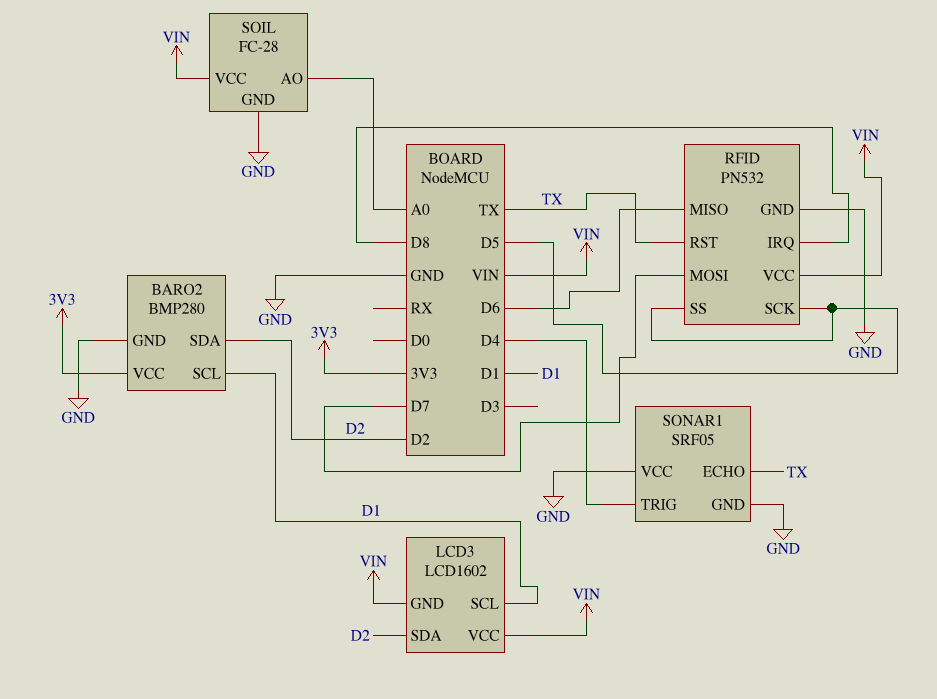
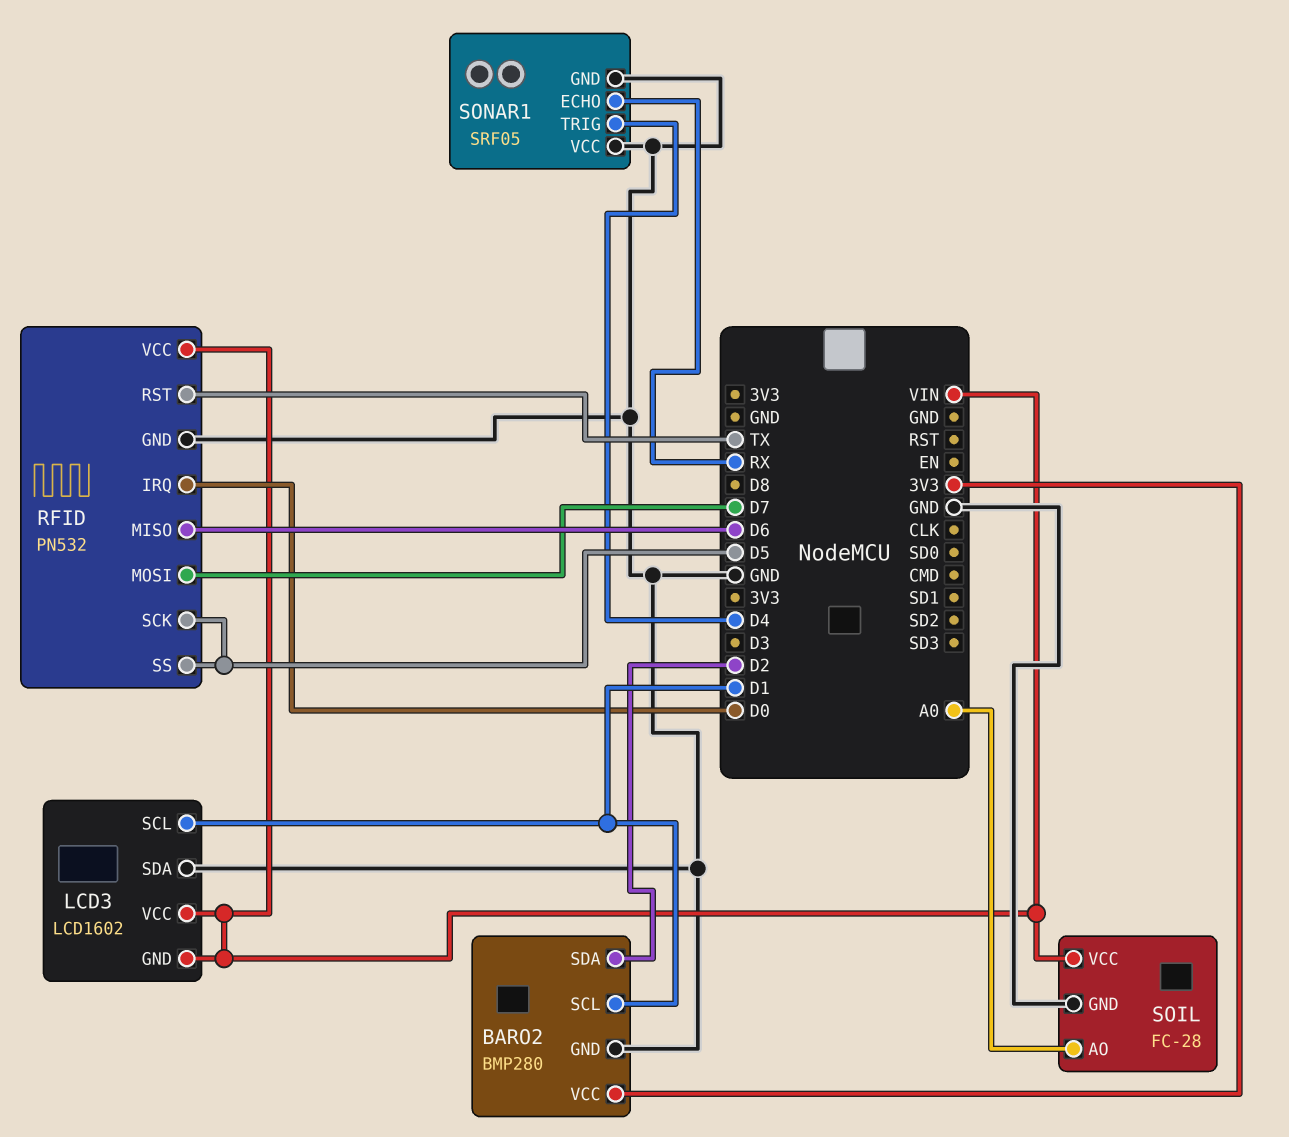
LCD3 pin SDA: D2 -> GND
RFID pin IRQ: D8 -> D0
SONAR1 pin ECHO: TX -> RX

